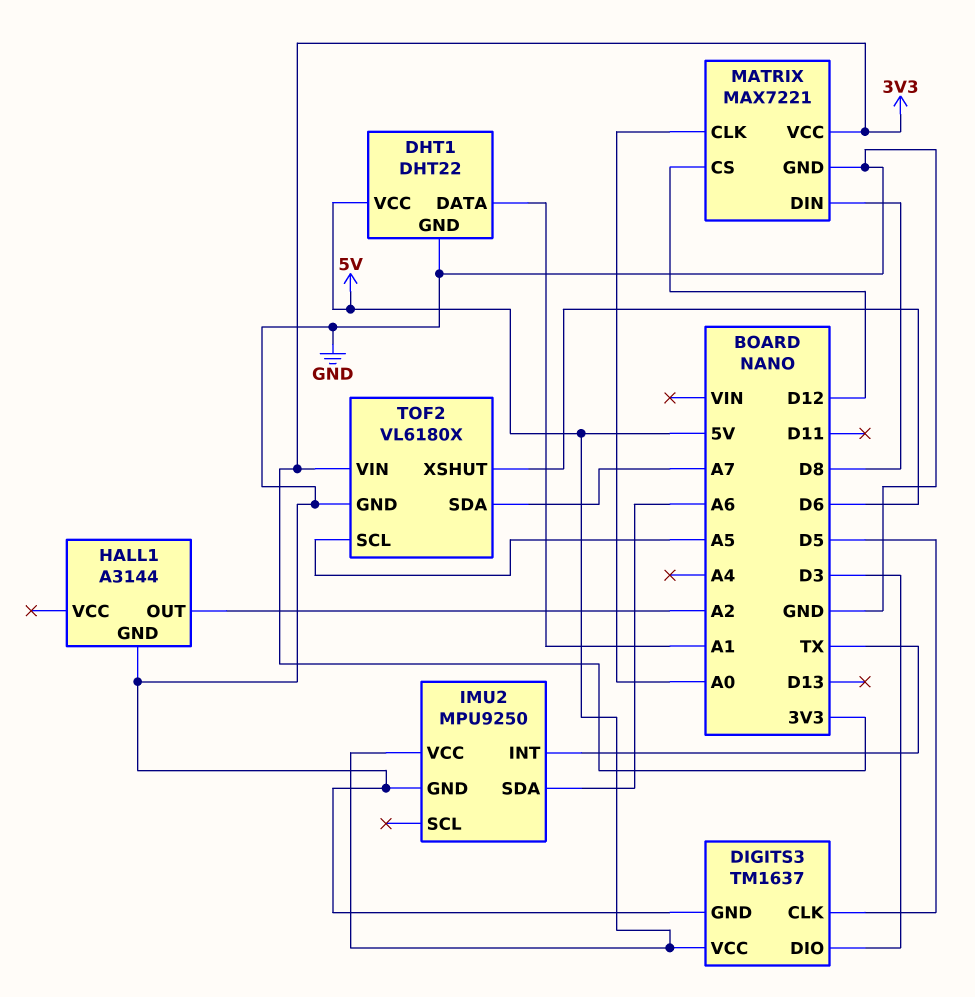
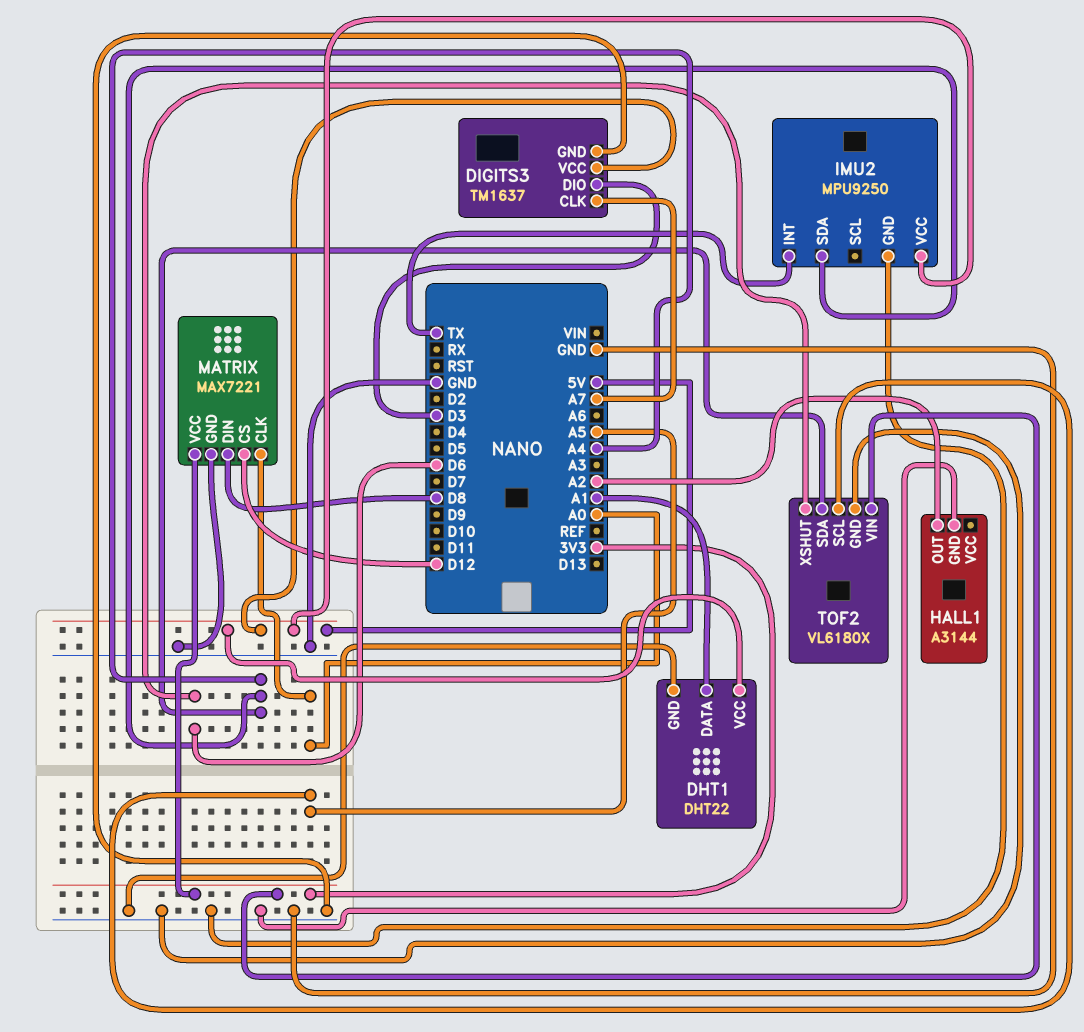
DIGITS3 pin CLK: D5 -> A7
IMU2 pin SDA: A6 -> A4
TOF2 pin SDA: A7 -> A4

